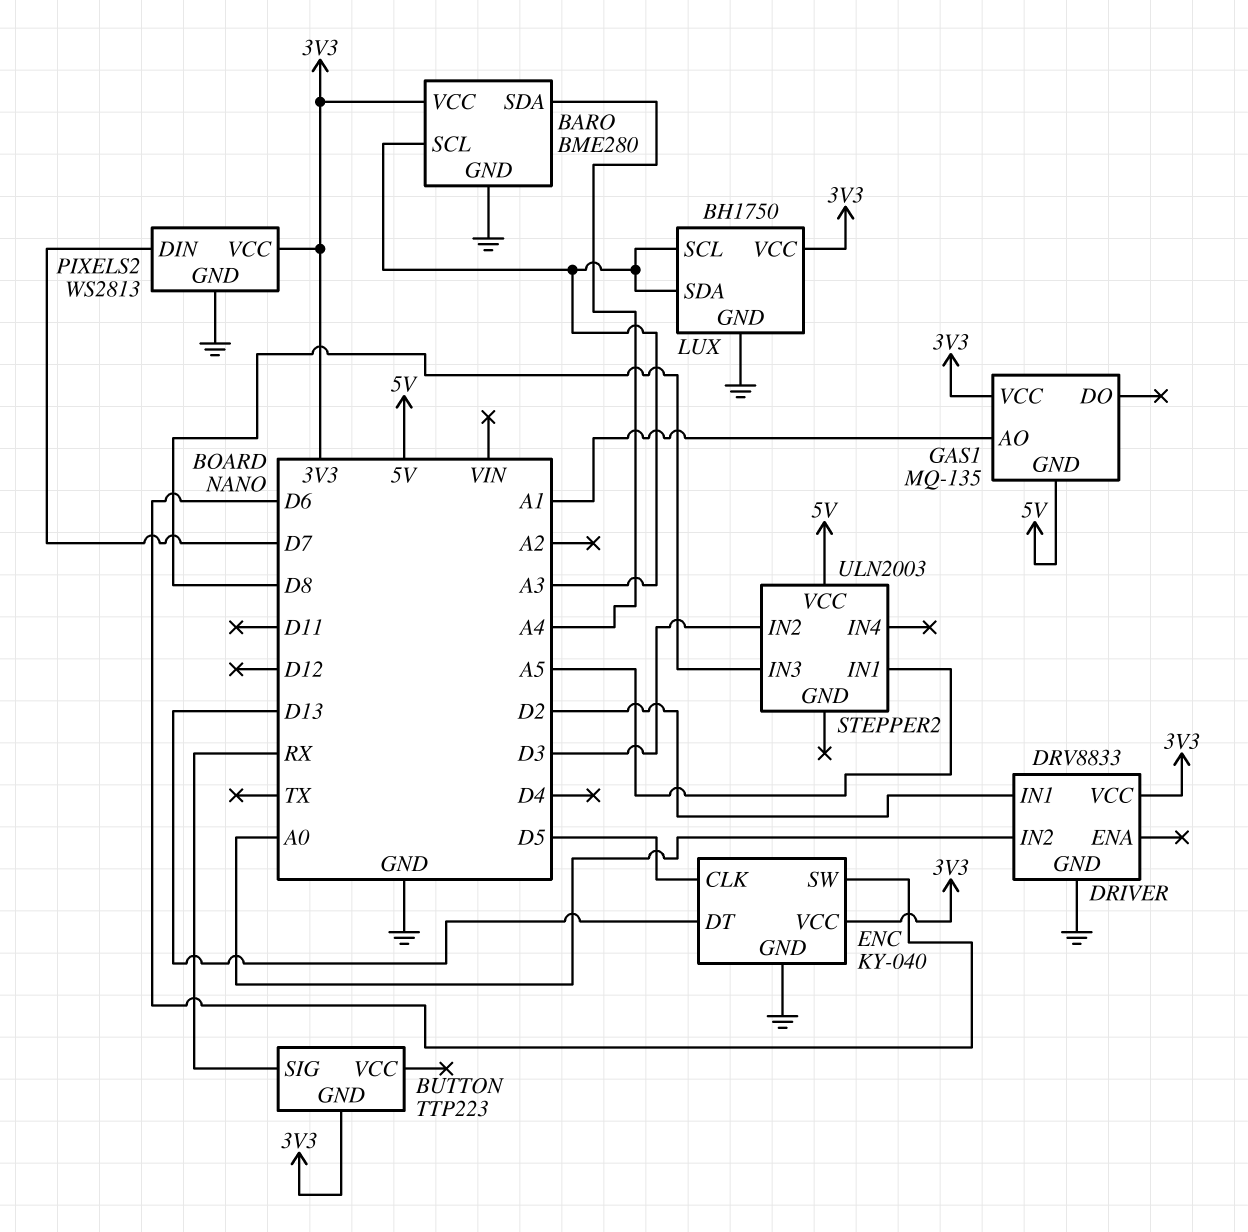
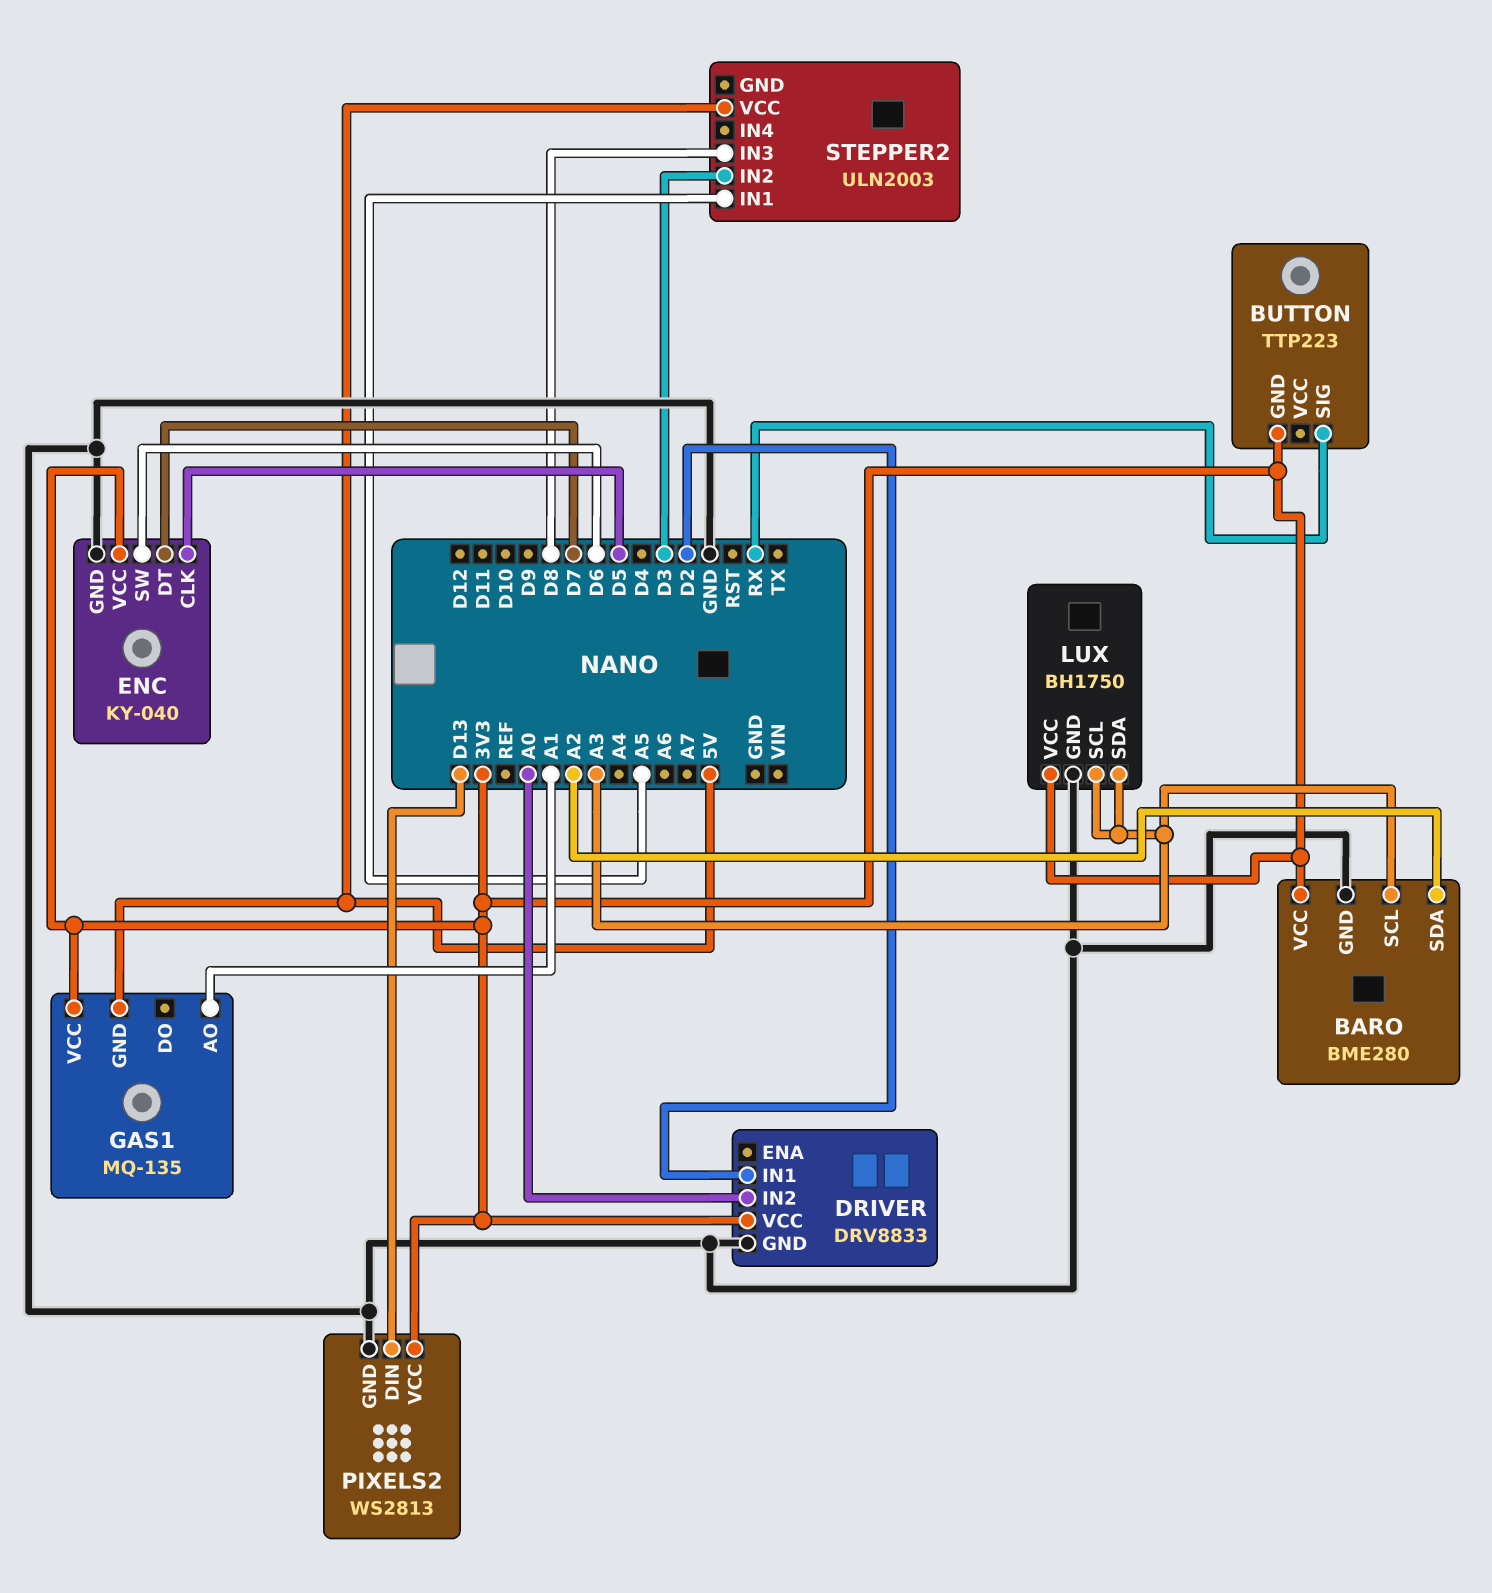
BARO pin SDA: A4 -> A2
ENC pin DT: D13 -> D7
PIXELS2 pin DIN: D7 -> D13

